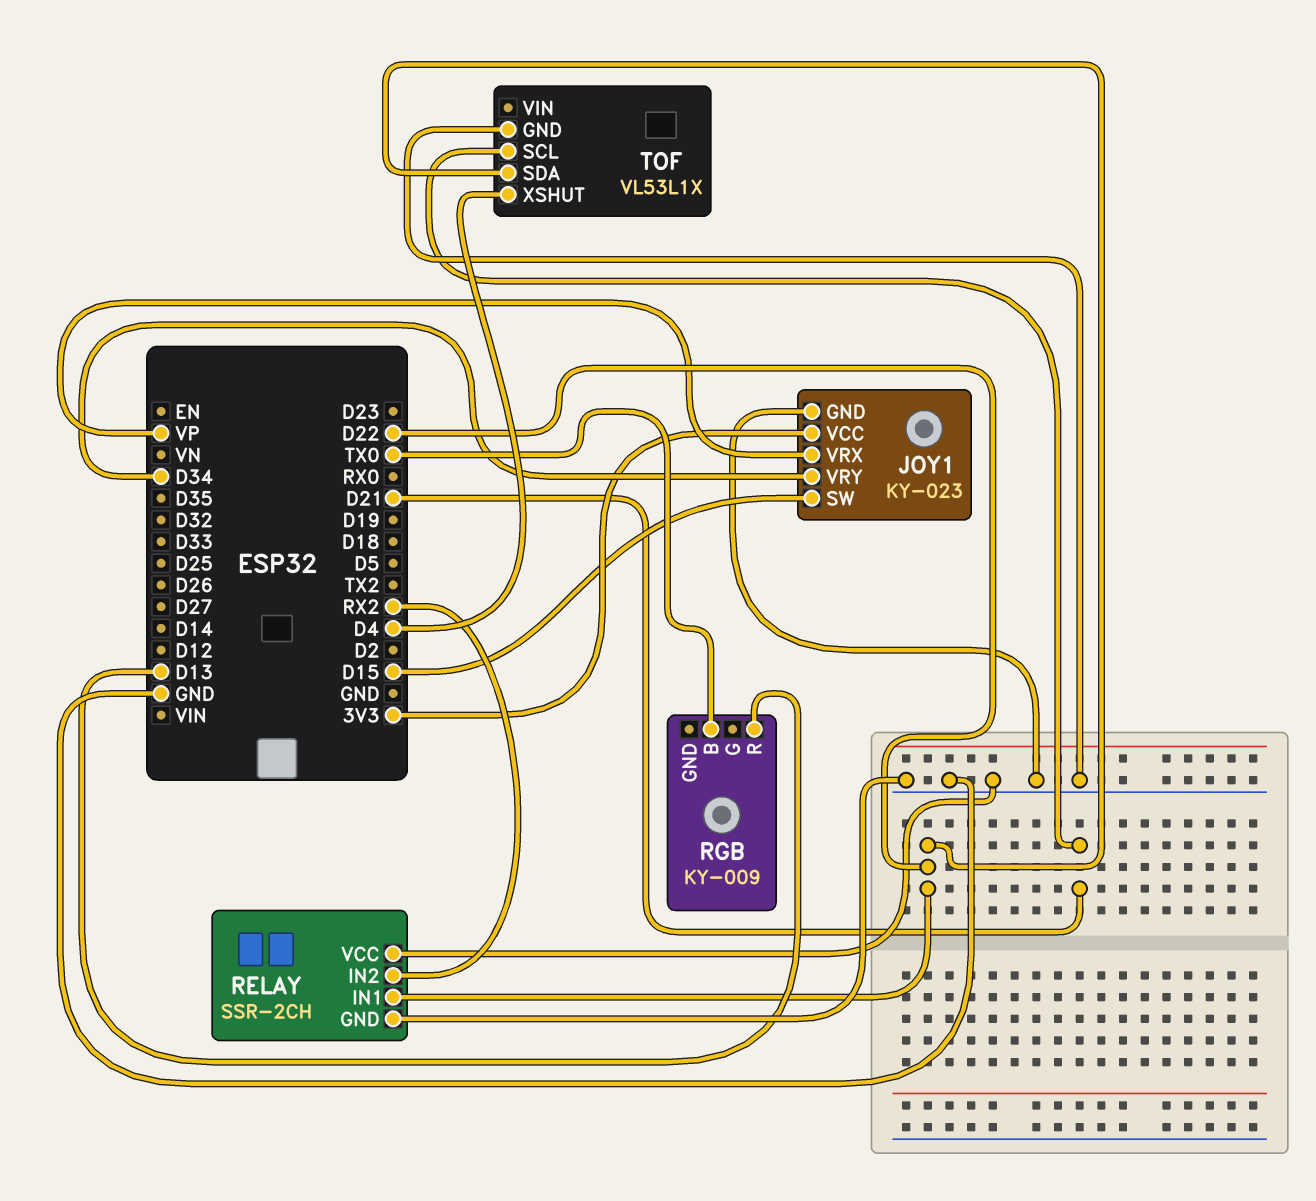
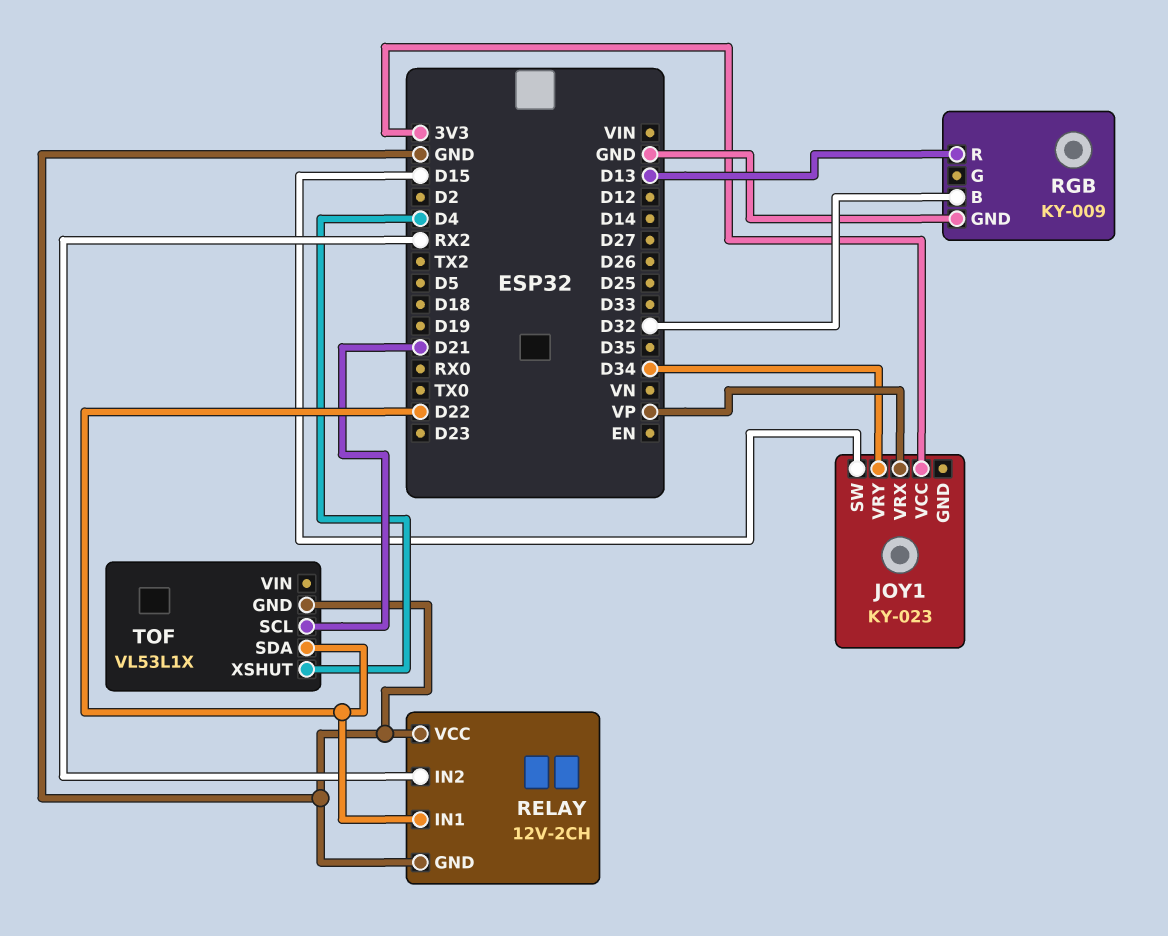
JOY1 pin GND: GND -> none
RELAY: SSR-2CH -> 12V-2CH
RGB pin B: TX0 -> D32
RGB pin GND: none -> GND

